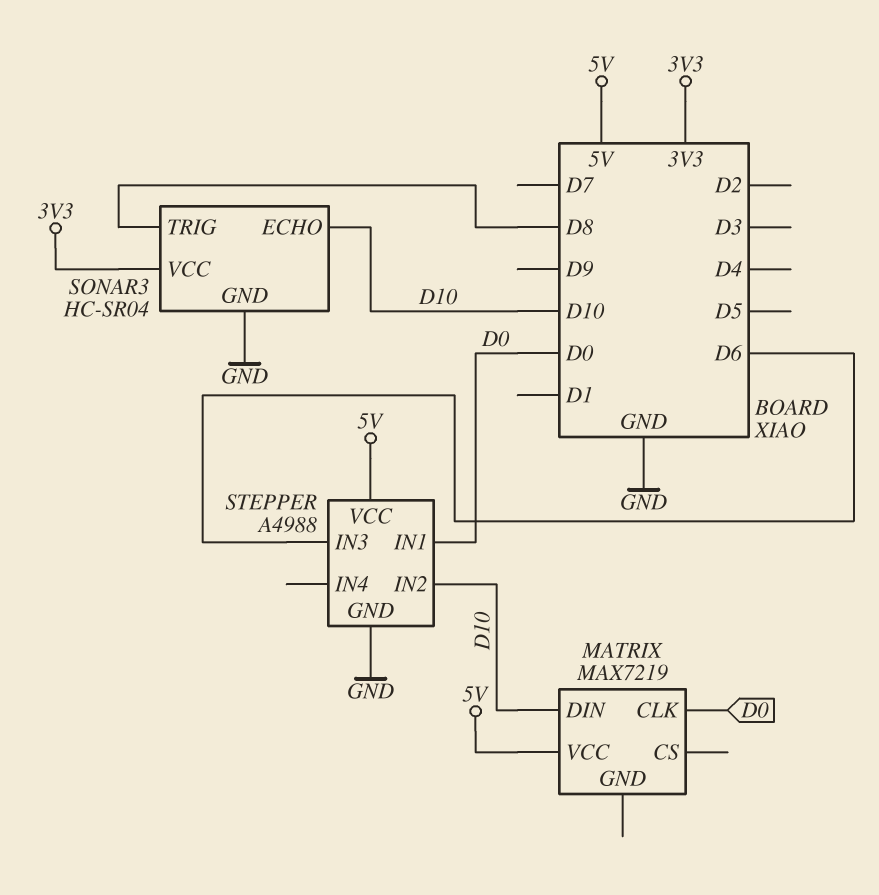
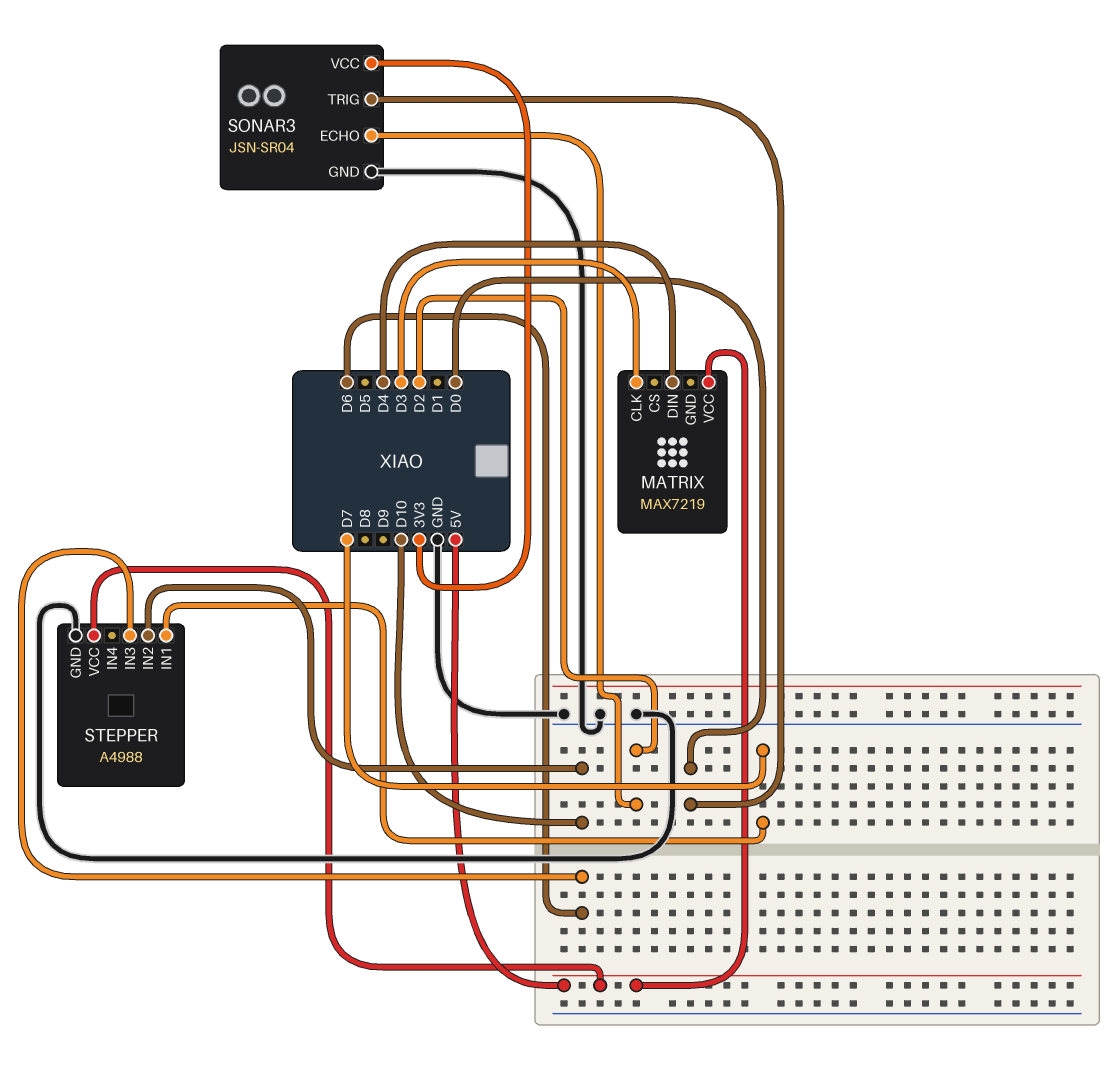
MATRIX pin CLK: D0 -> D3
MATRIX pin DIN: D10 -> D4
SONAR3: HC-SR04 -> JSN-SR04
SONAR3 pin ECHO: D10 -> D2
SONAR3 pin TRIG: D8 -> D0
STEPPER pin IN1: D0 -> D7

